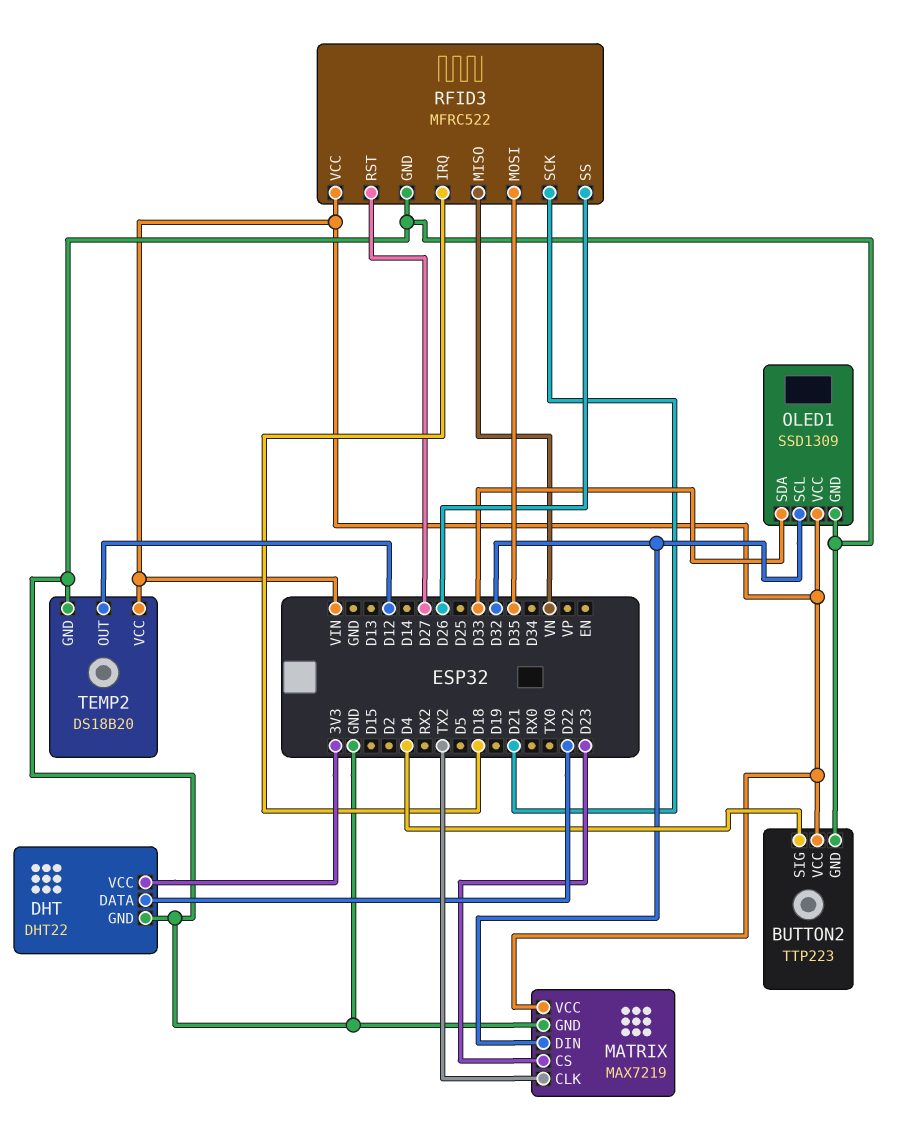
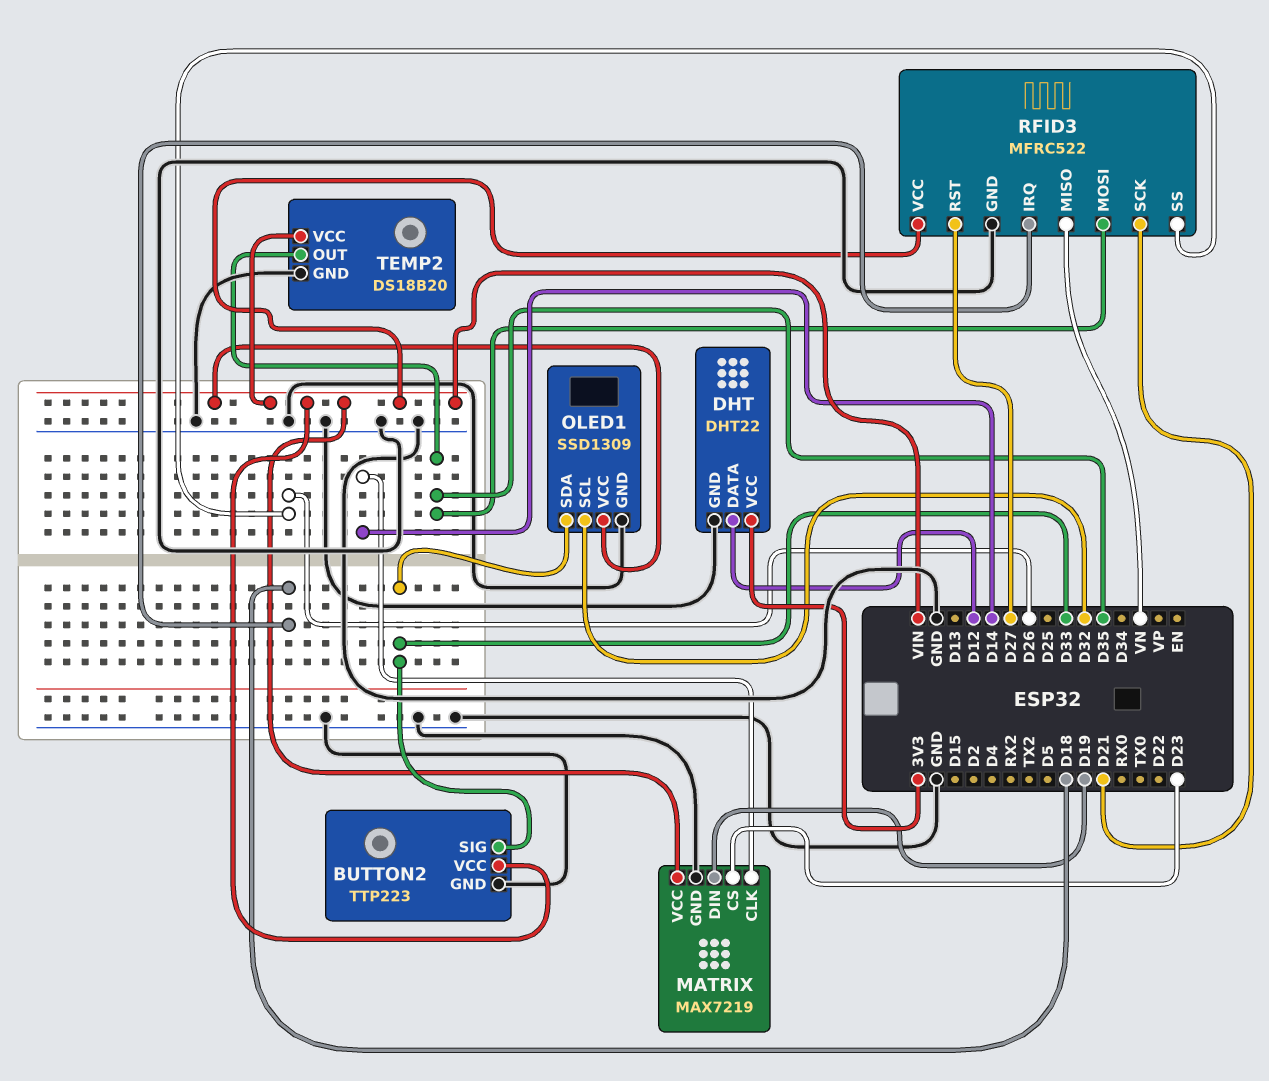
BUTTON2 pin SIG: D4 -> D33
DHT pin DATA: D22 -> D12
MATRIX pin CLK: TX2 -> D14
MATRIX pin DIN: D32 -> D19
TEMP2 pin OUT: D12 -> D35

